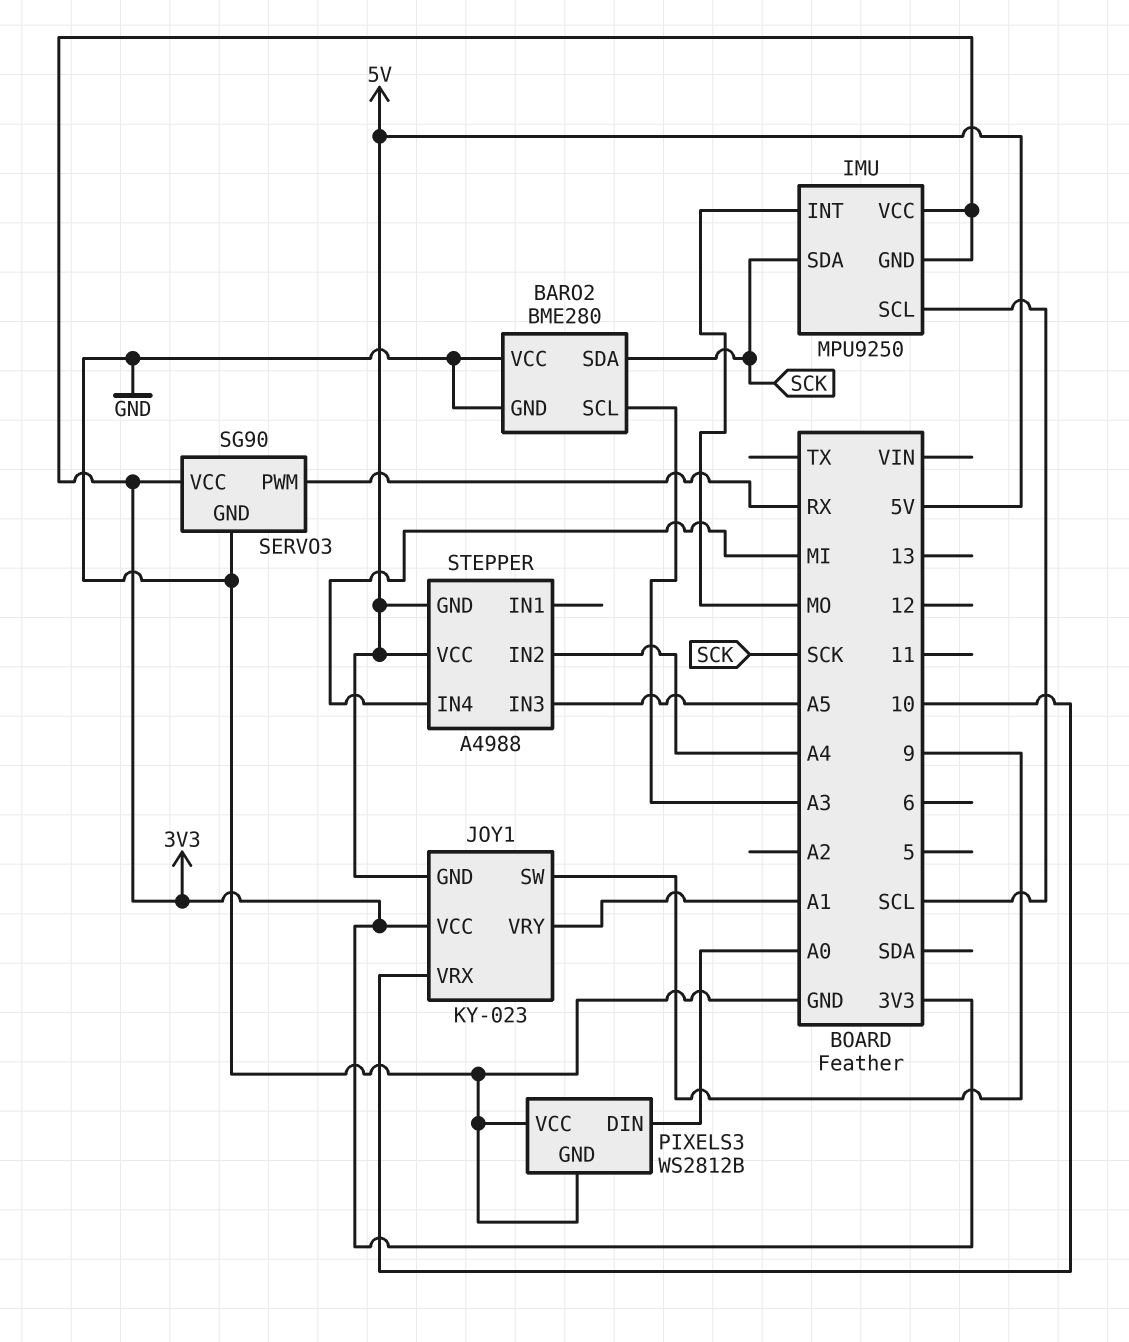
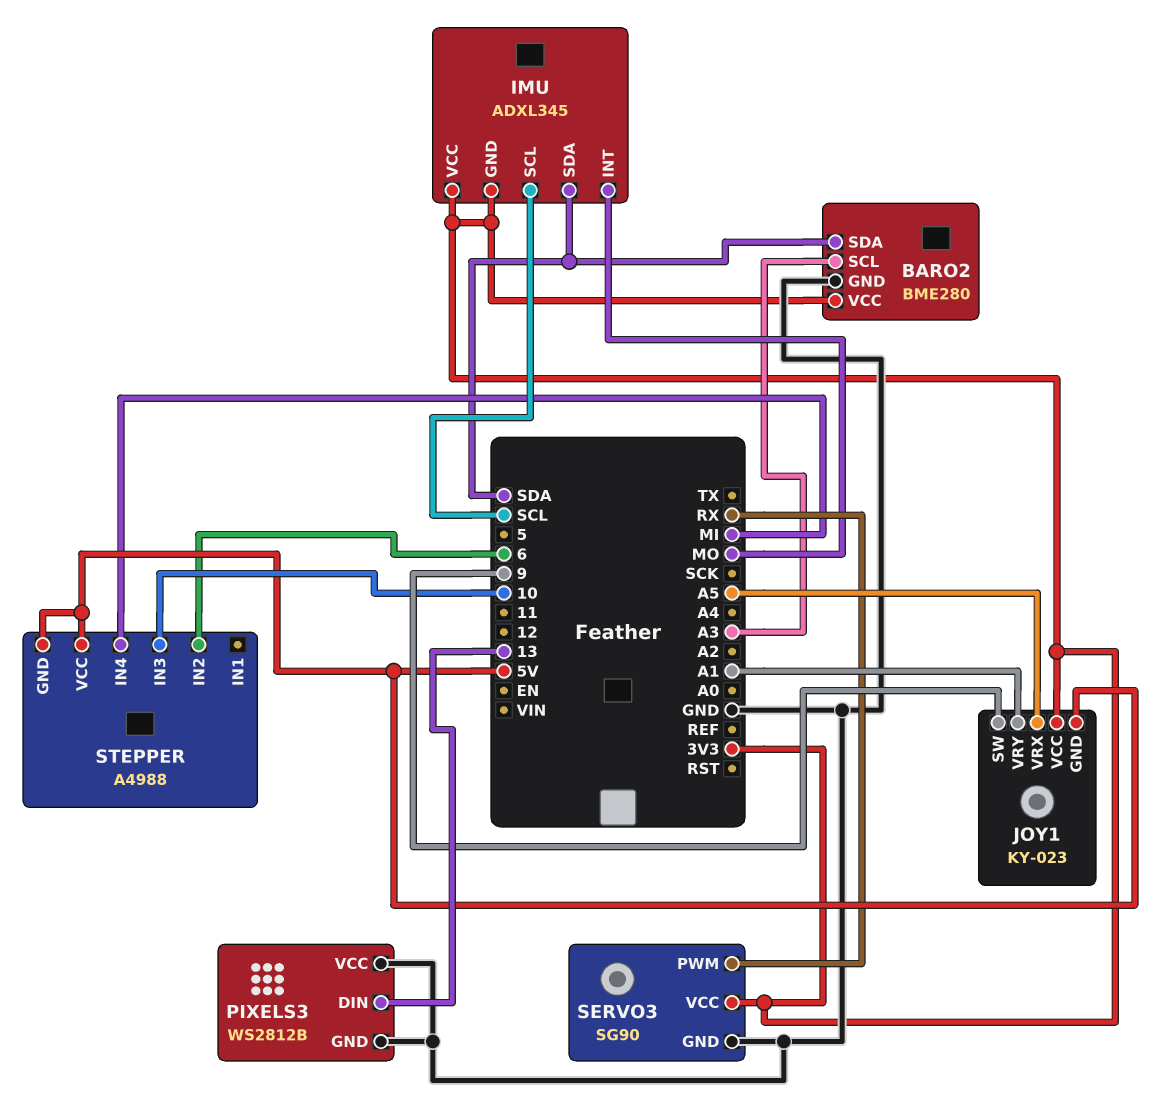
BARO2 pin SDA: SCK -> SDA
BARO2 pin VCC: GND -> 3V3
IMU: MPU9250 -> ADXL345
IMU pin SDA: SCK -> SDA
JOY1 pin VRX: 10 -> A5
PIXELS3 pin DIN: A0 -> 13
STEPPER pin IN2: A4 -> 6
STEPPER pin IN3: A5 -> 10

